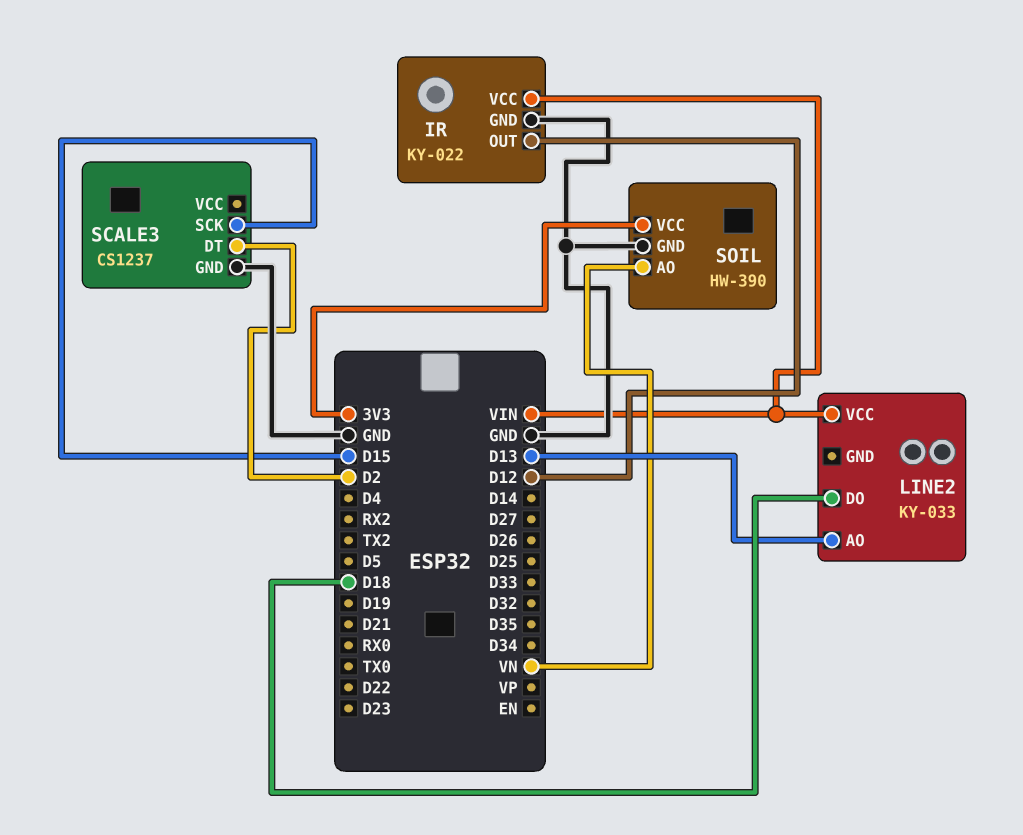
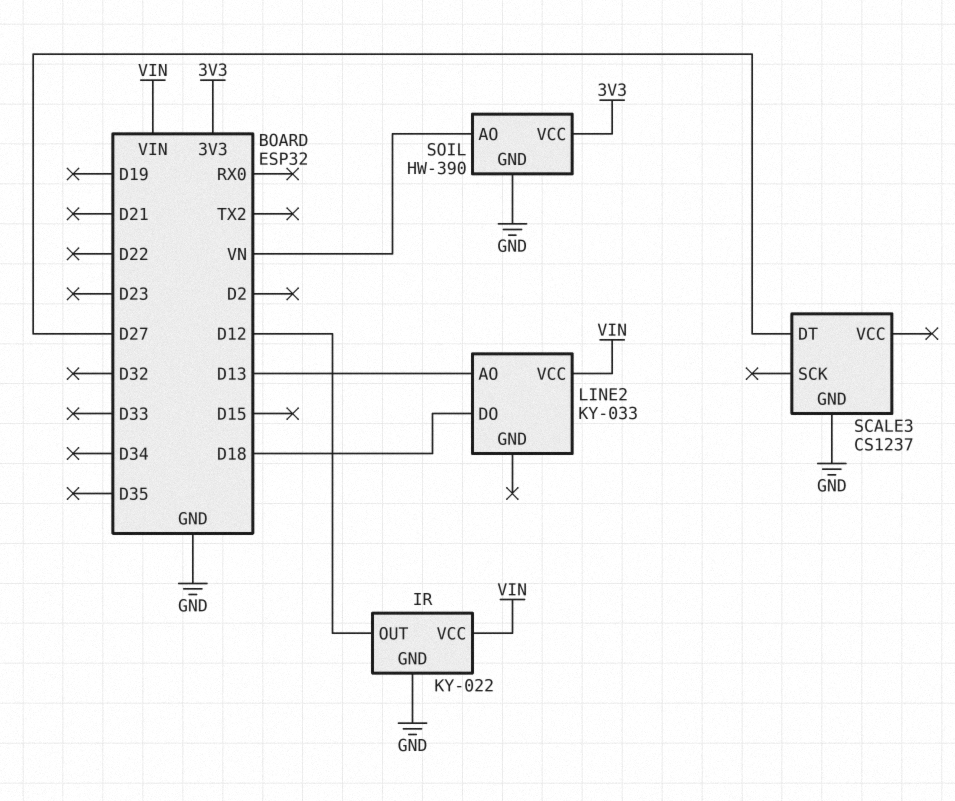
SCALE3 pin DT: D2 -> D27
SCALE3 pin SCK: D15 -> none

